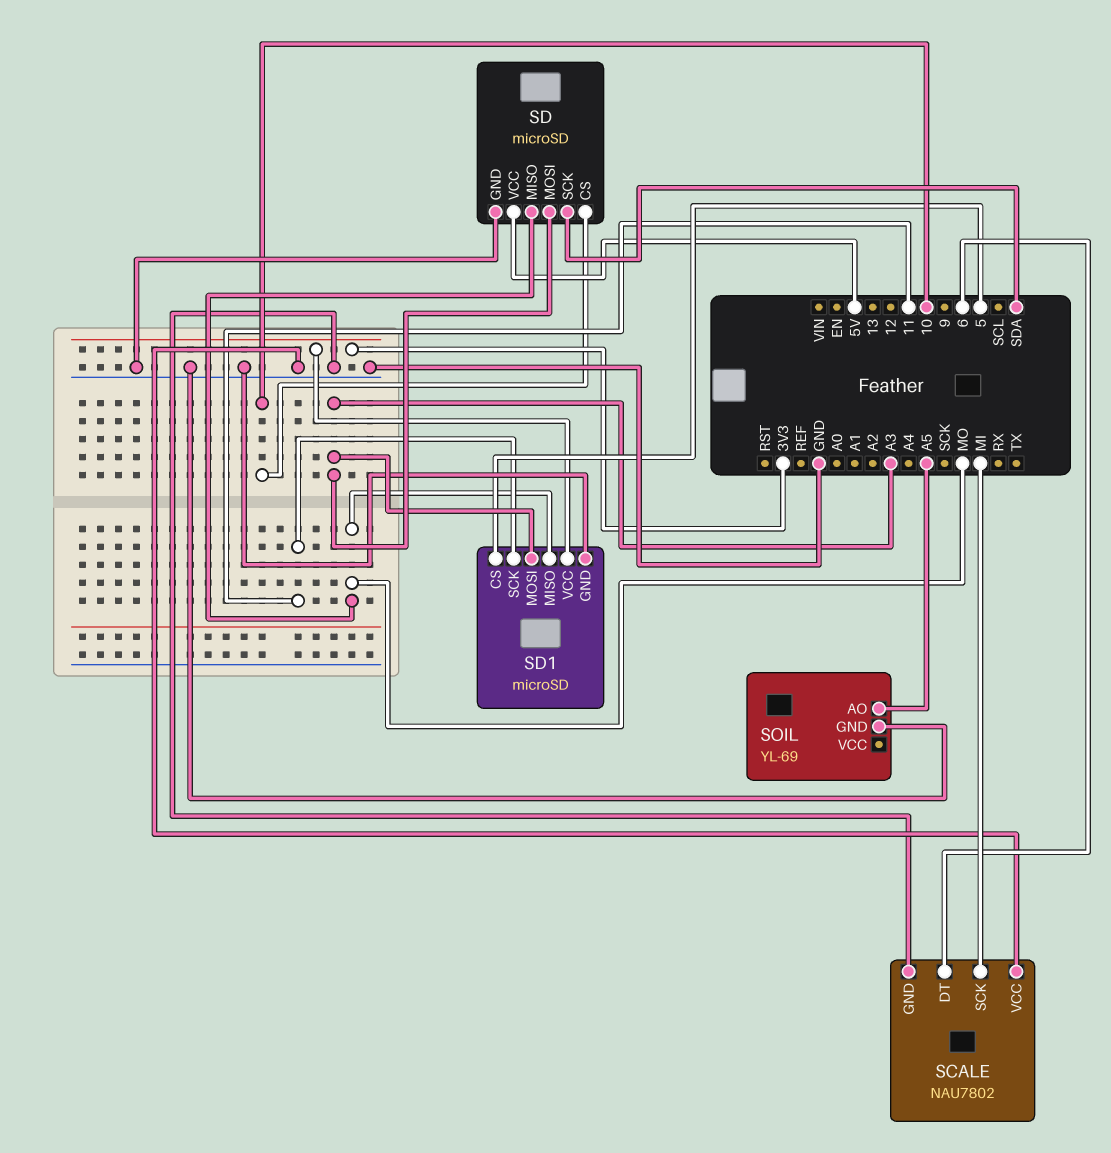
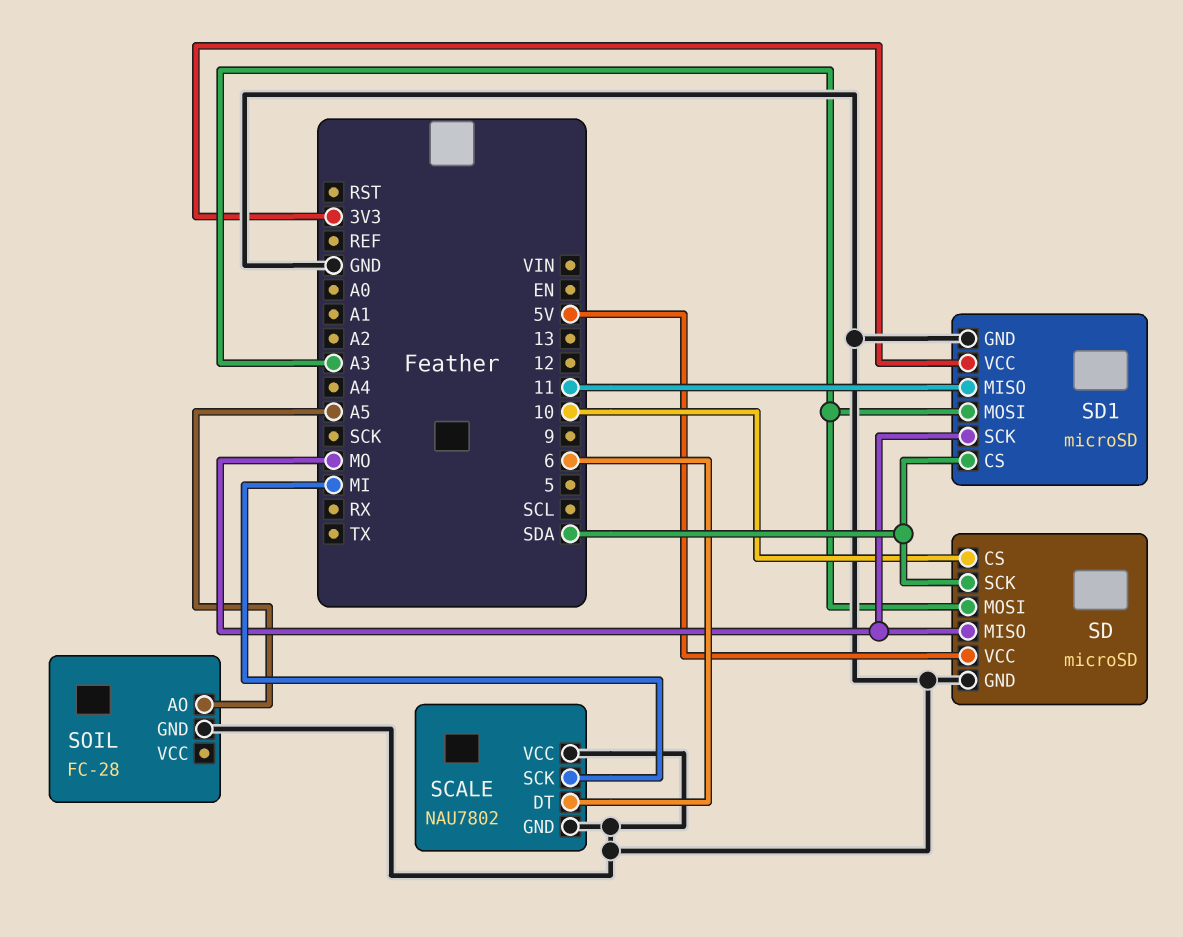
SD1 pin CS: 5 -> SDA
SD1 pin MISO: MO -> 11
SD1 pin SCK: 11 -> MO
SOIL: YL-69 -> FC-28

